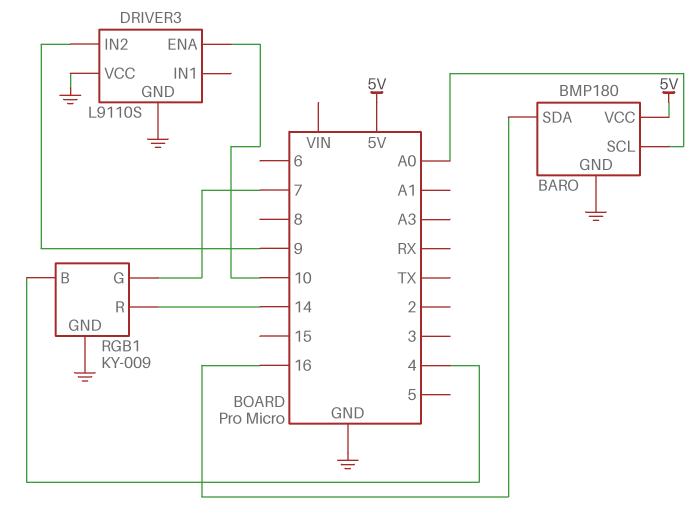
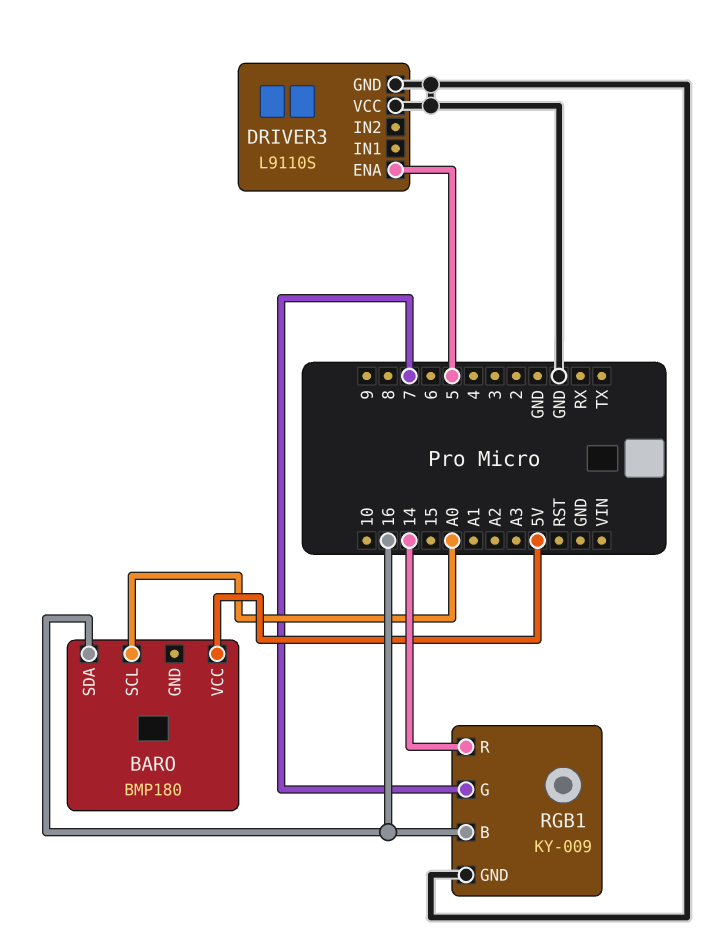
BARO pin GND: GND -> none
DRIVER3 pin ENA: 10 -> 5
DRIVER3 pin IN2: 9 -> none
RGB1 pin B: 4 -> 16

